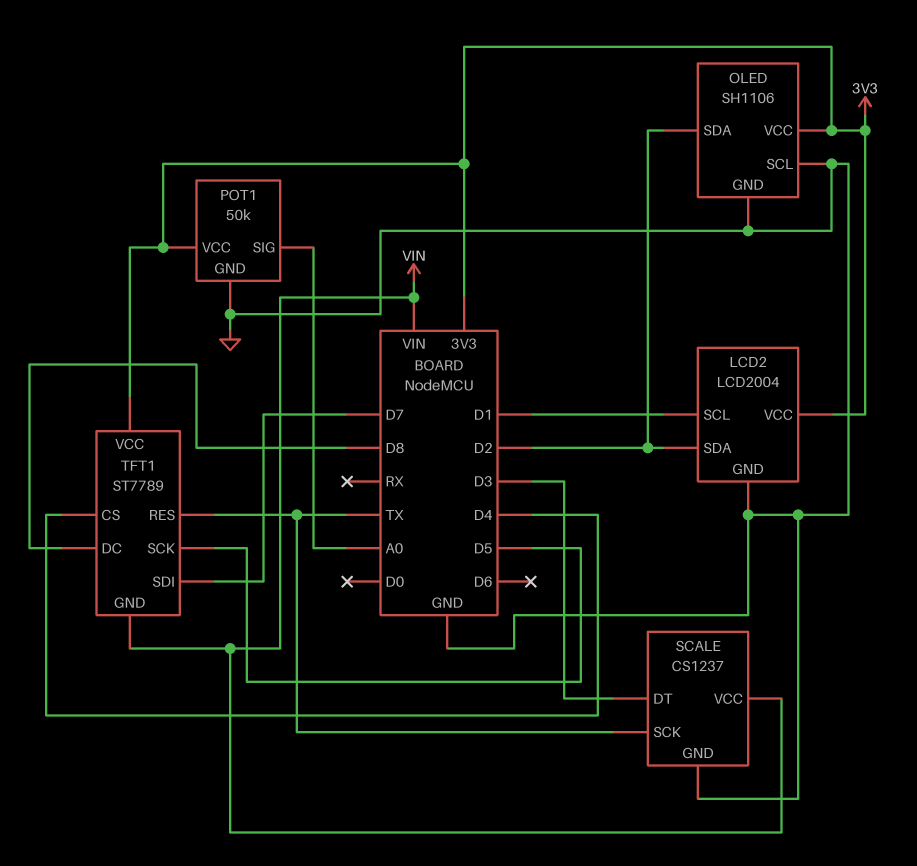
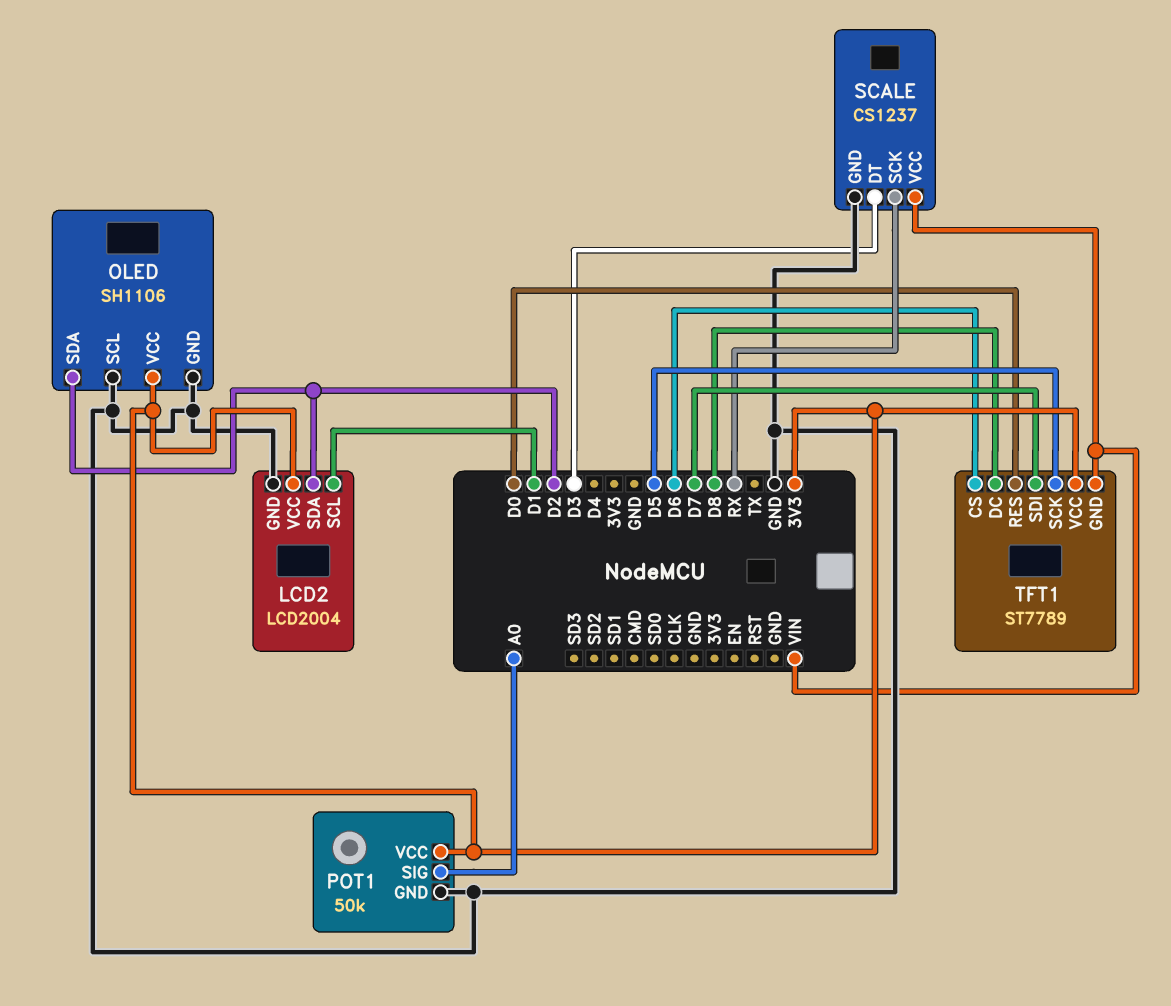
SCALE pin SCK: TX -> RX
TFT1 pin CS: D4 -> D6
TFT1 pin RES: TX -> D0

